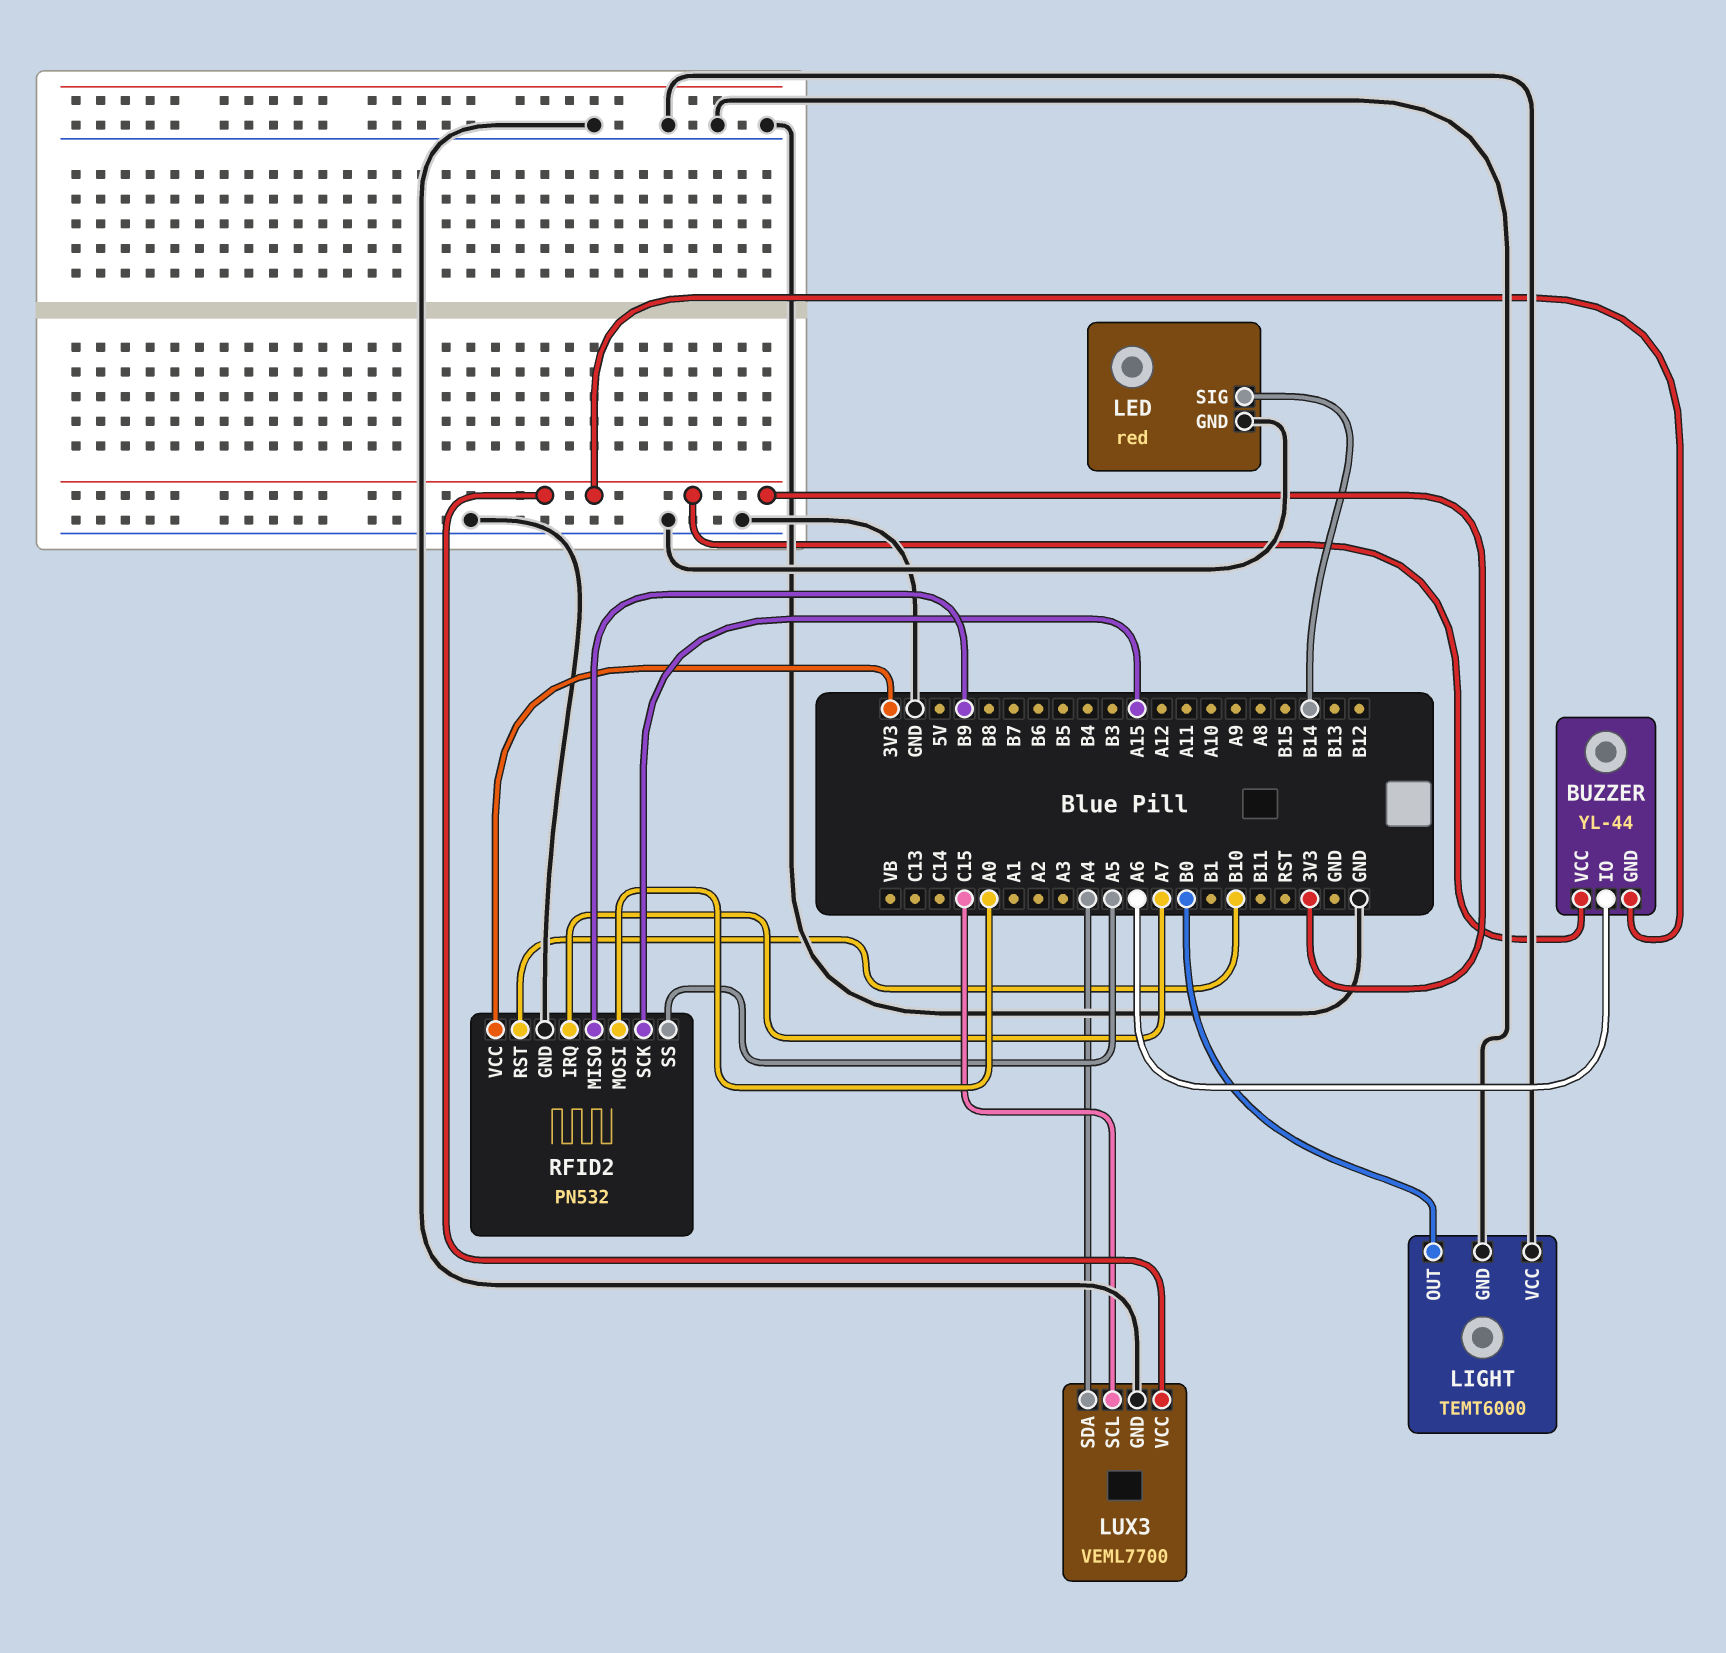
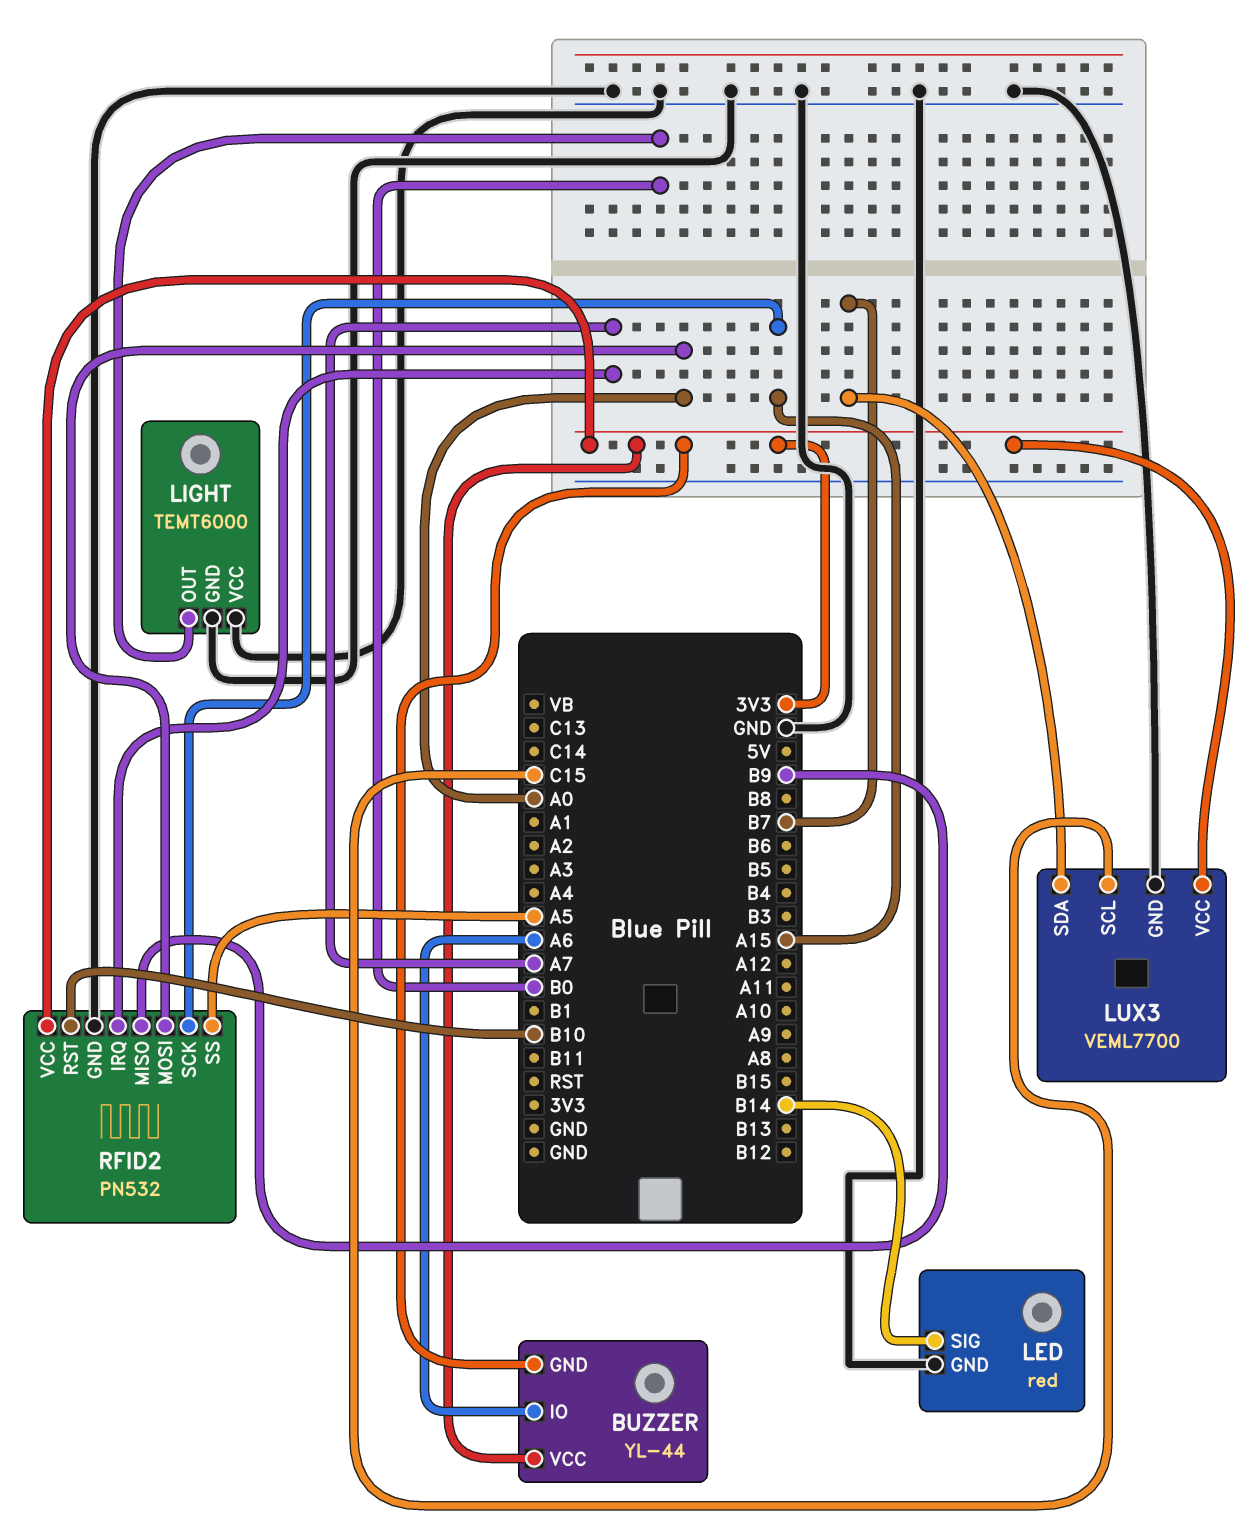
LUX3 pin SDA: A4 -> B7

